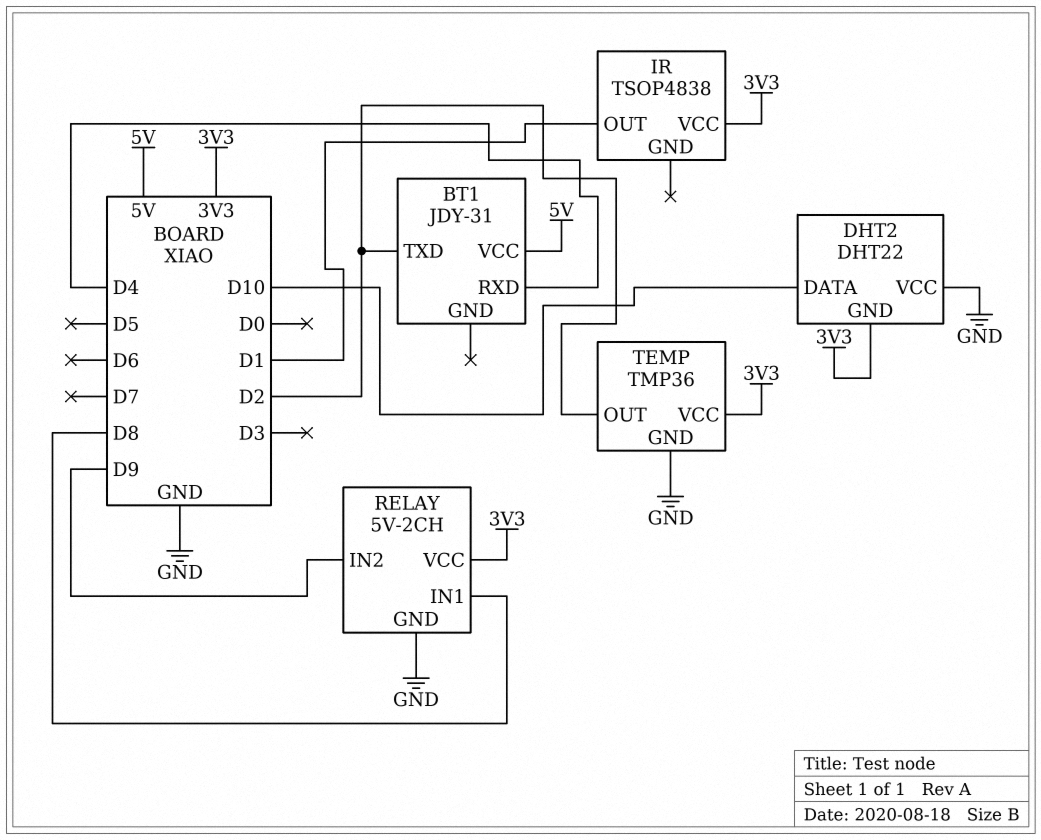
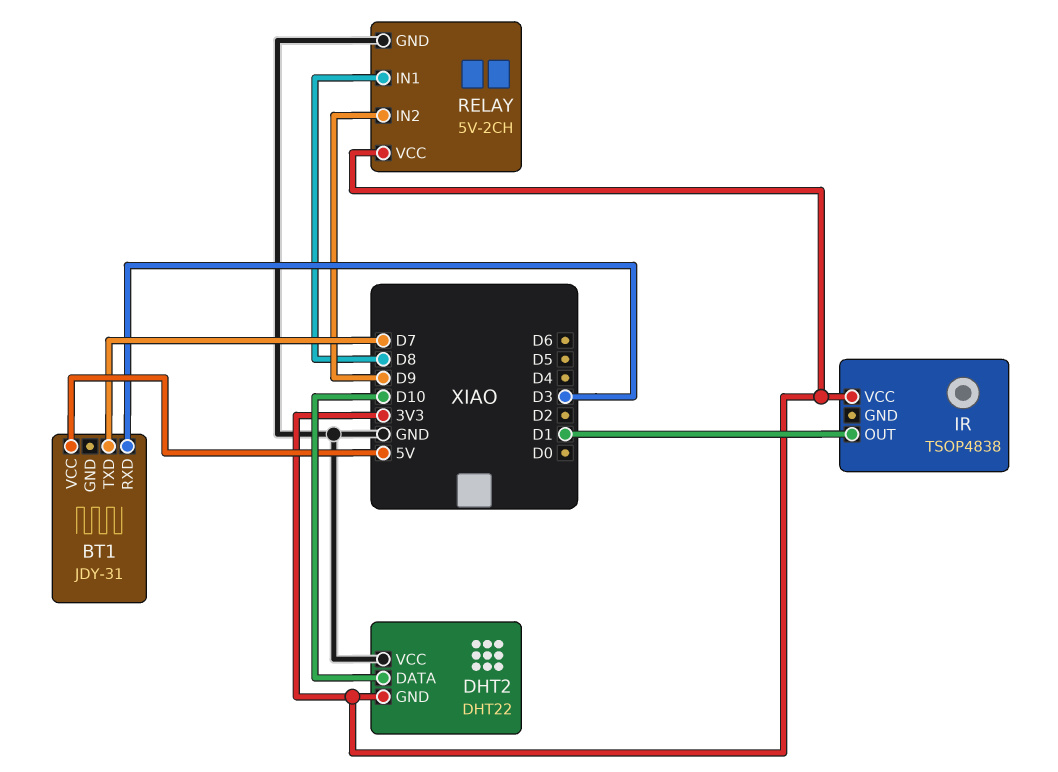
BT1 pin RXD: D4 -> D3
BT1 pin TXD: D2 -> D7
TEMP: TMP36 -> none
TEMP pin GND: GND -> none
TEMP pin OUT: D2 -> none
TEMP pin VCC: 3V3 -> none

